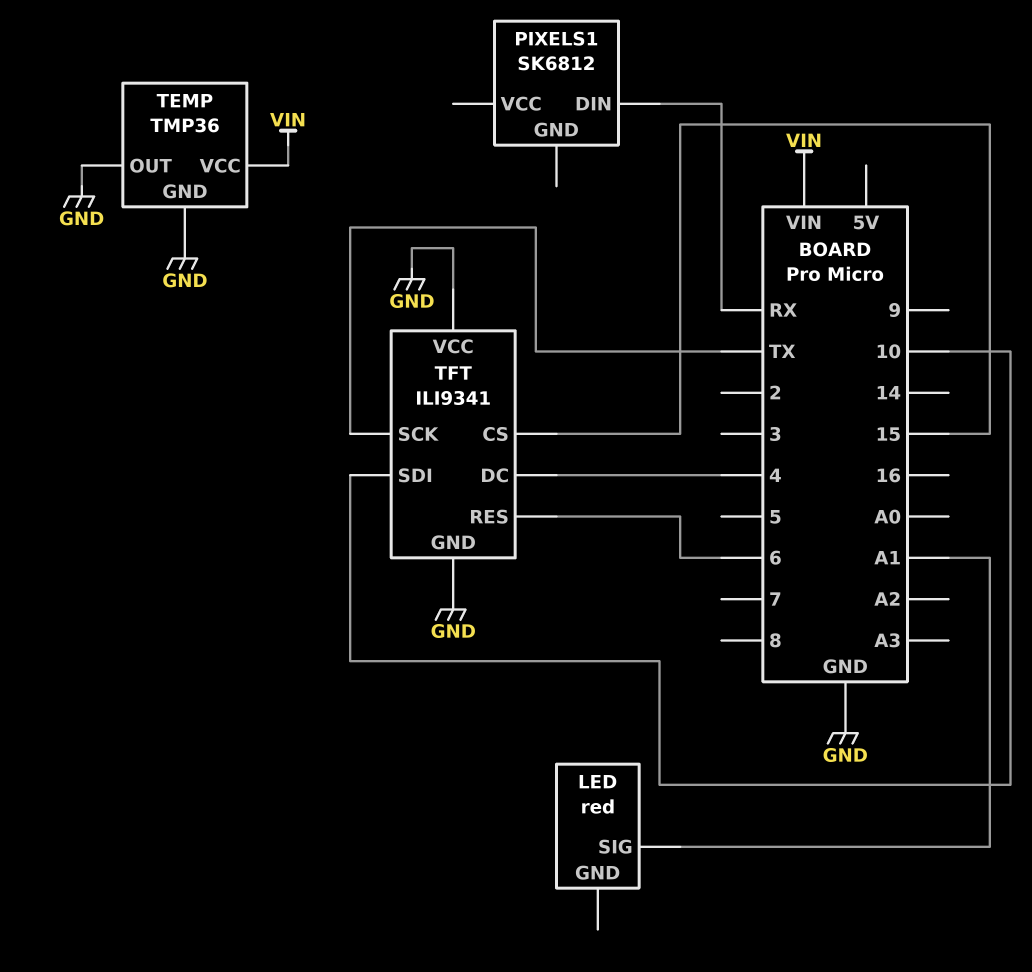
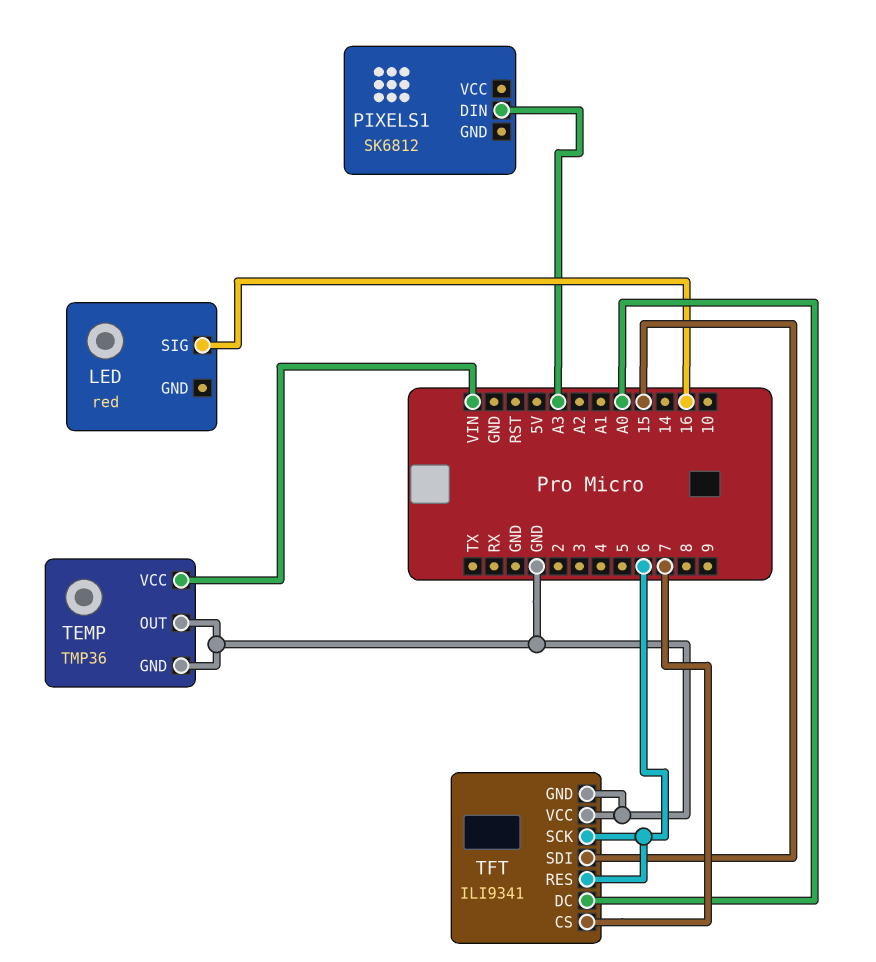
LED pin SIG: A1 -> 16
PIXELS1 pin DIN: RX -> A3
TFT pin CS: 15 -> 7
TFT pin DC: 4 -> A0
TFT pin SCK: TX -> 6
TFT pin SDI: 10 -> 15

